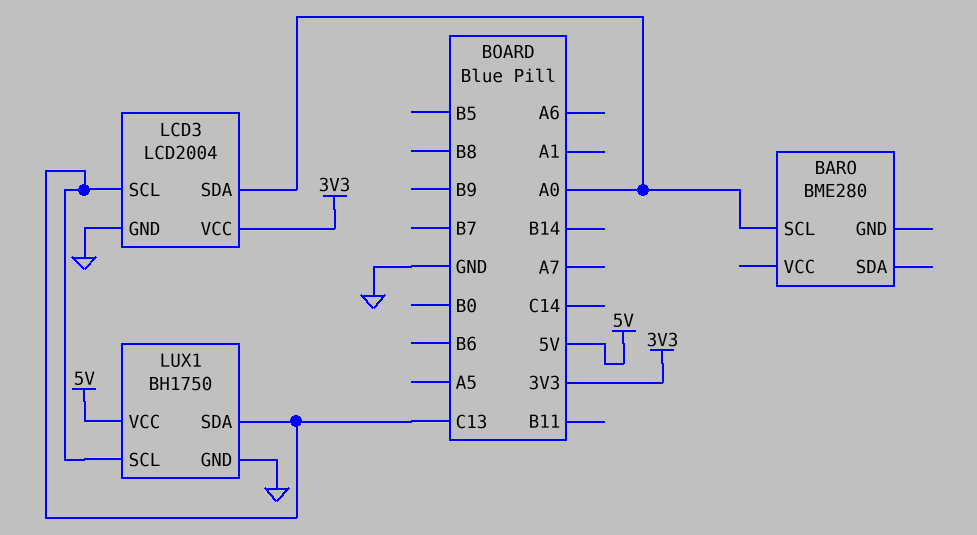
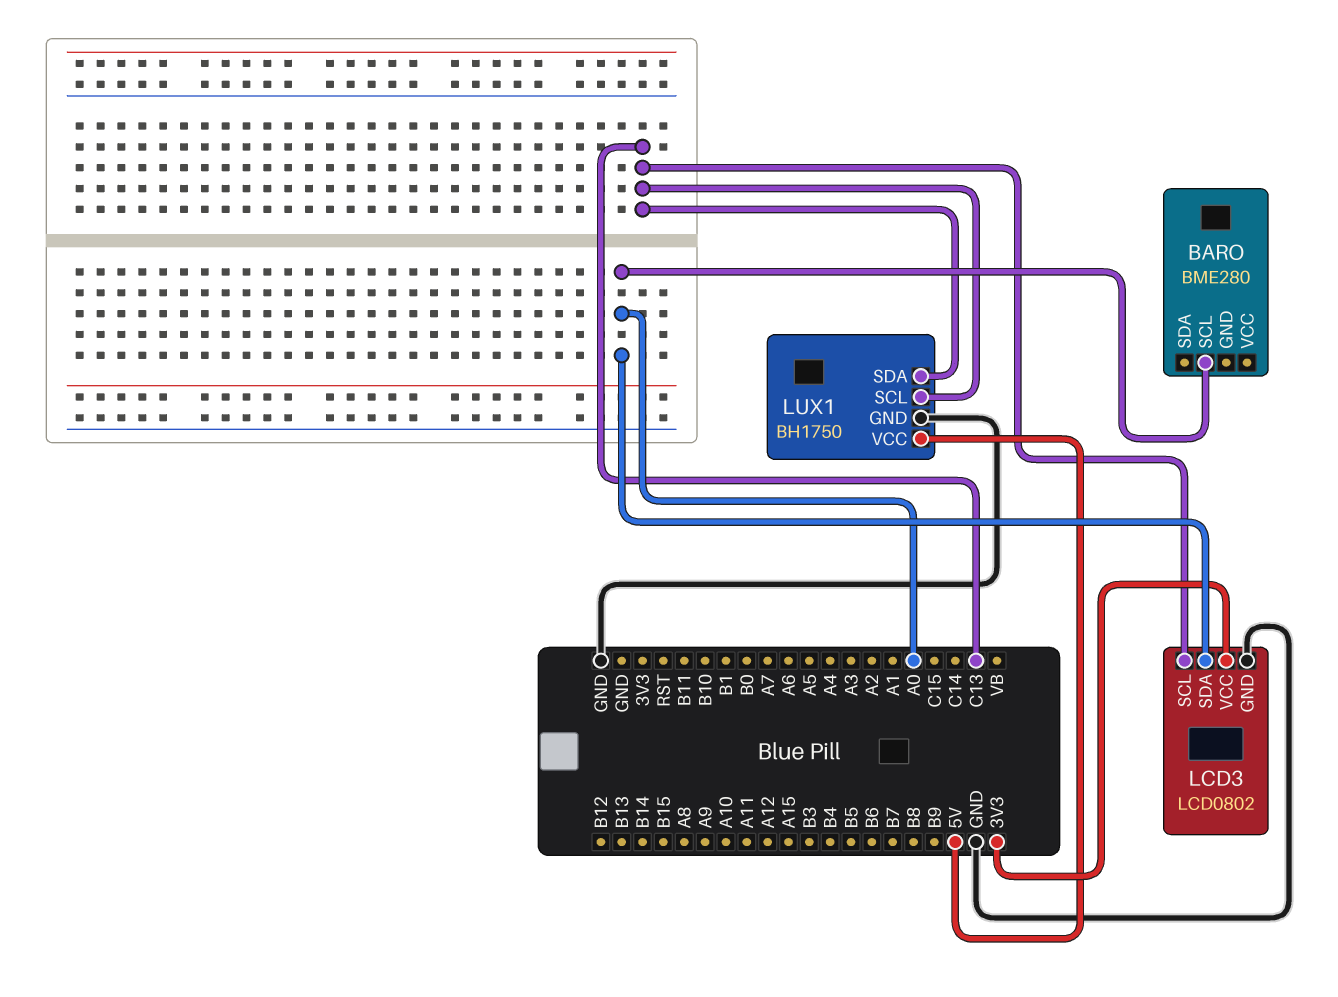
LCD3: LCD2004 -> LCD0802

